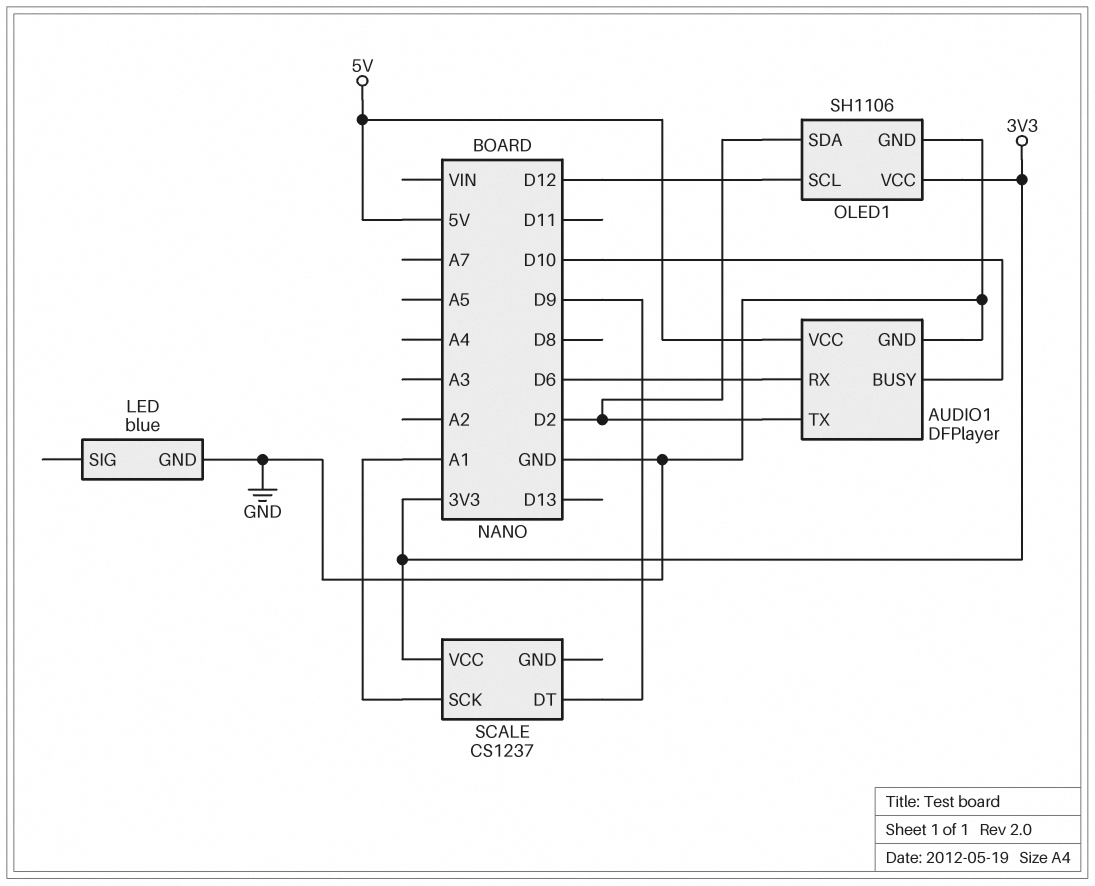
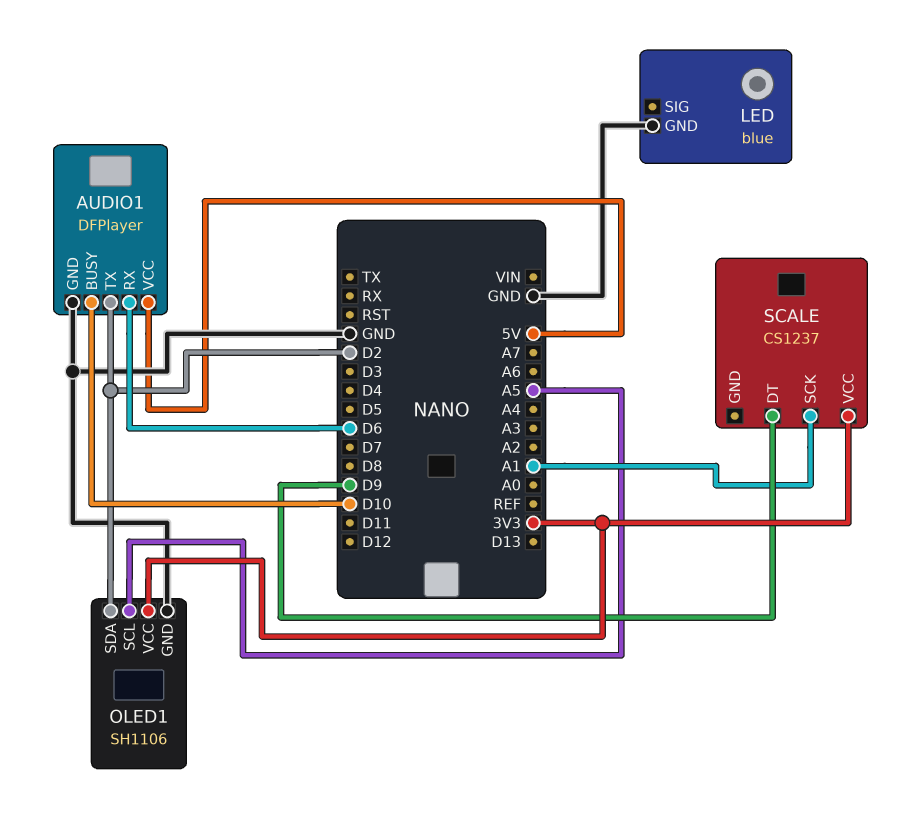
OLED1 pin SCL: D12 -> A5

